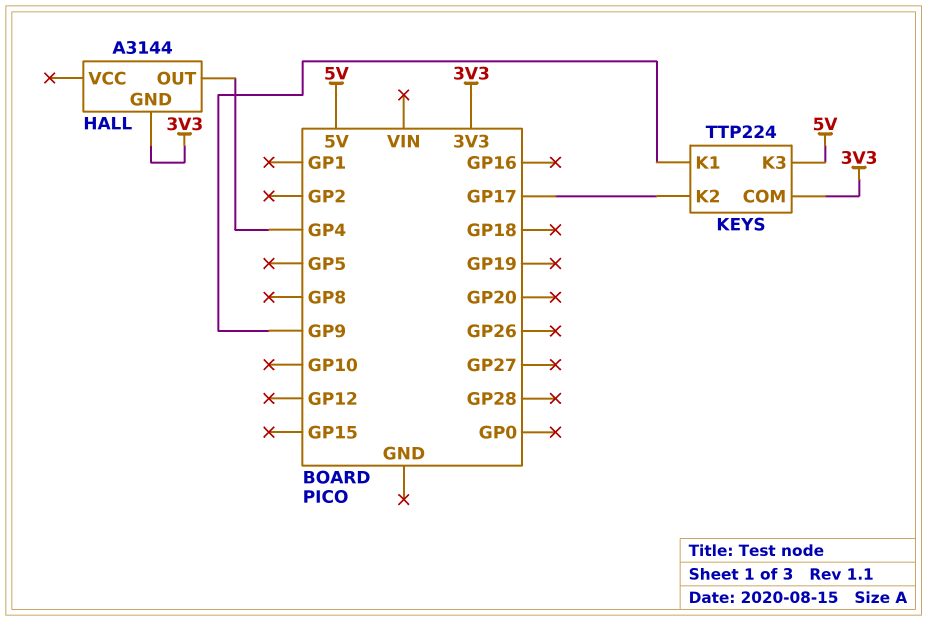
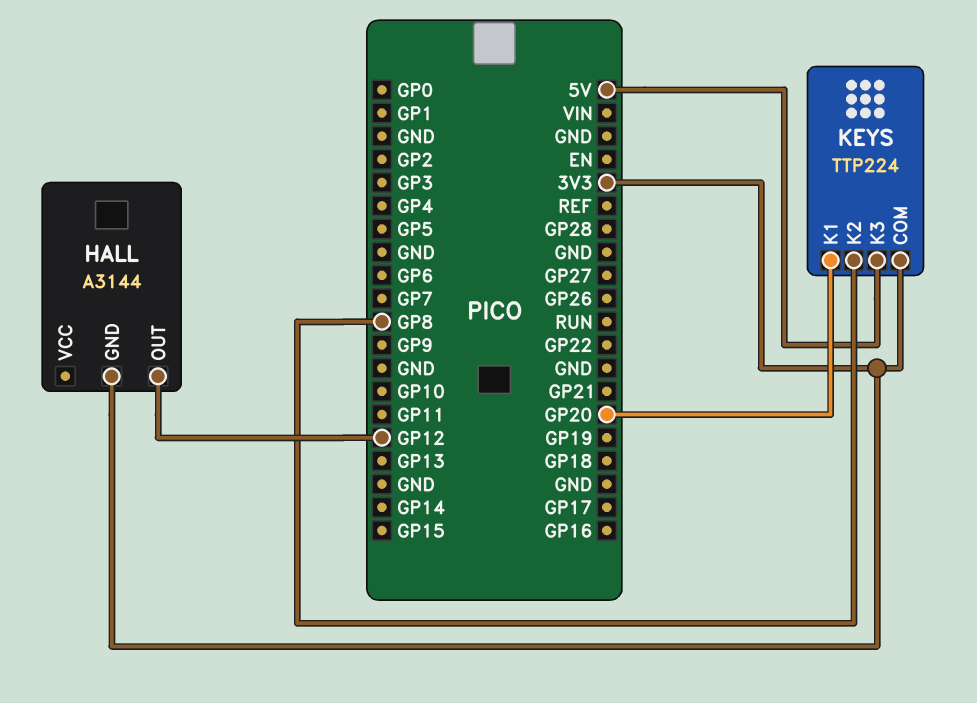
HALL pin OUT: GP4 -> GP12
KEYS pin K1: GP9 -> GP20
KEYS pin K2: GP17 -> GP8

